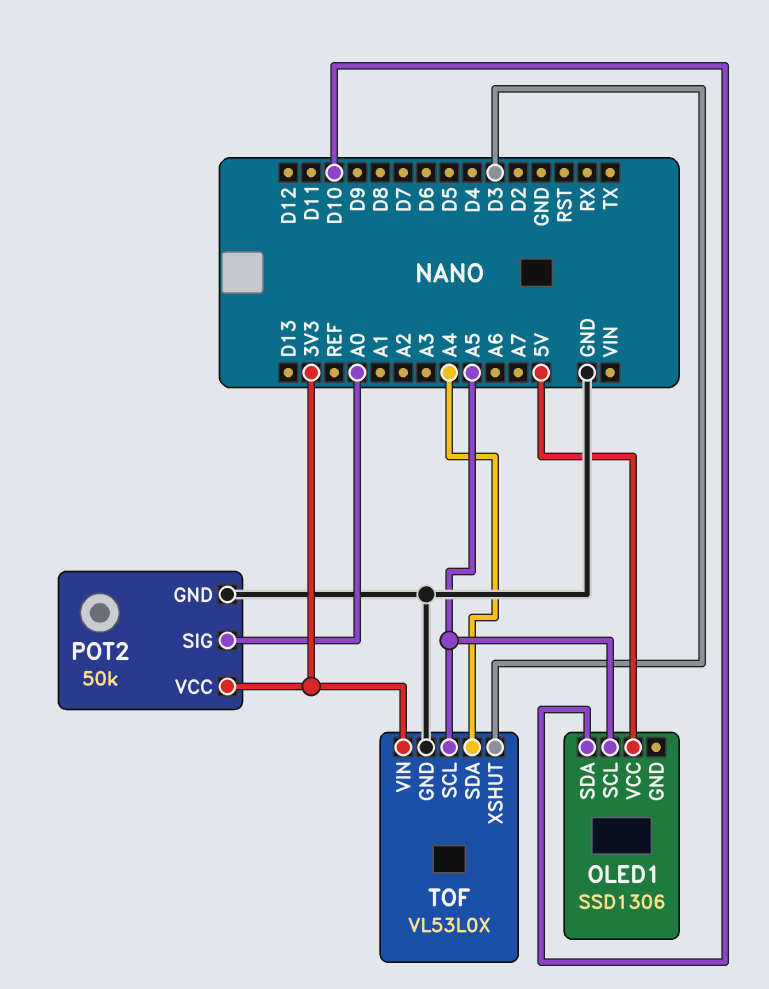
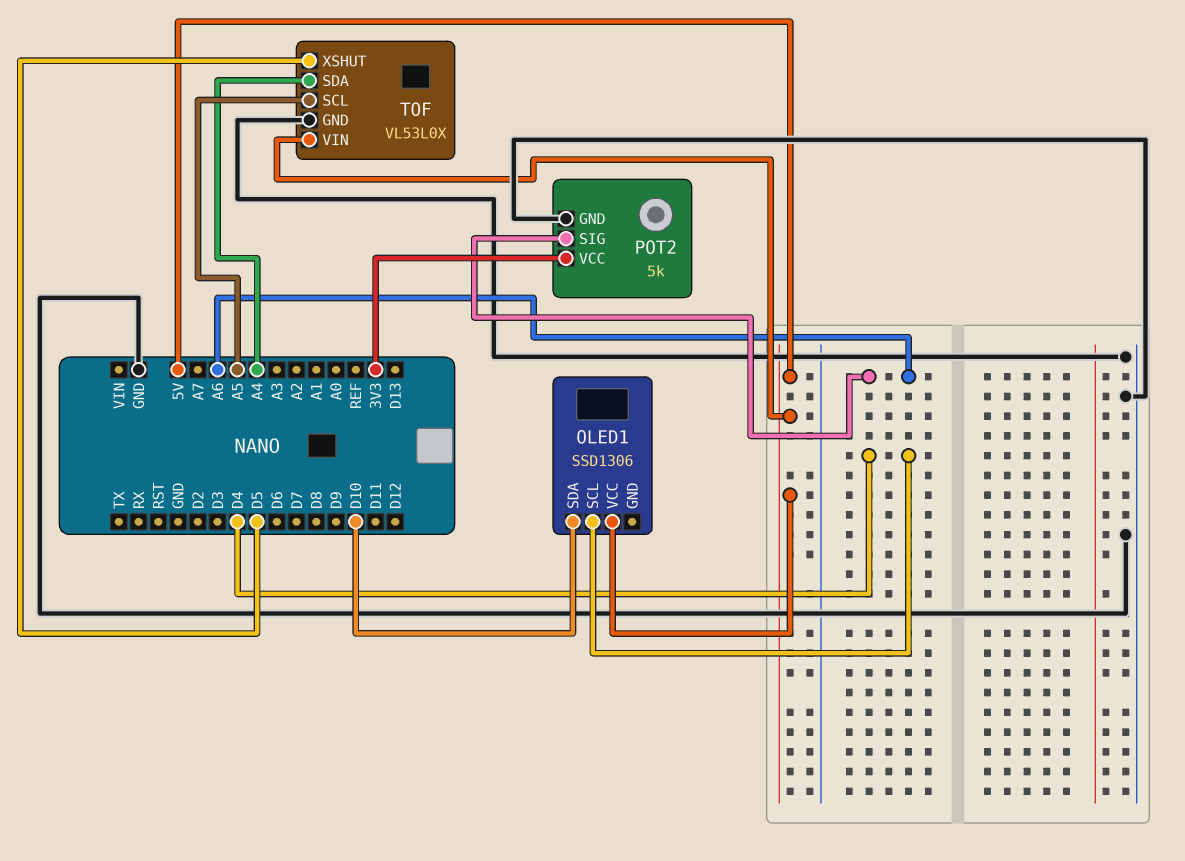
OLED1 pin SCL: A5 -> D4
POT2: 50k -> 5k
POT2 pin SIG: A0 -> A6
TOF pin VIN: 3V3 -> 5V
TOF pin XSHUT: D3 -> D5

